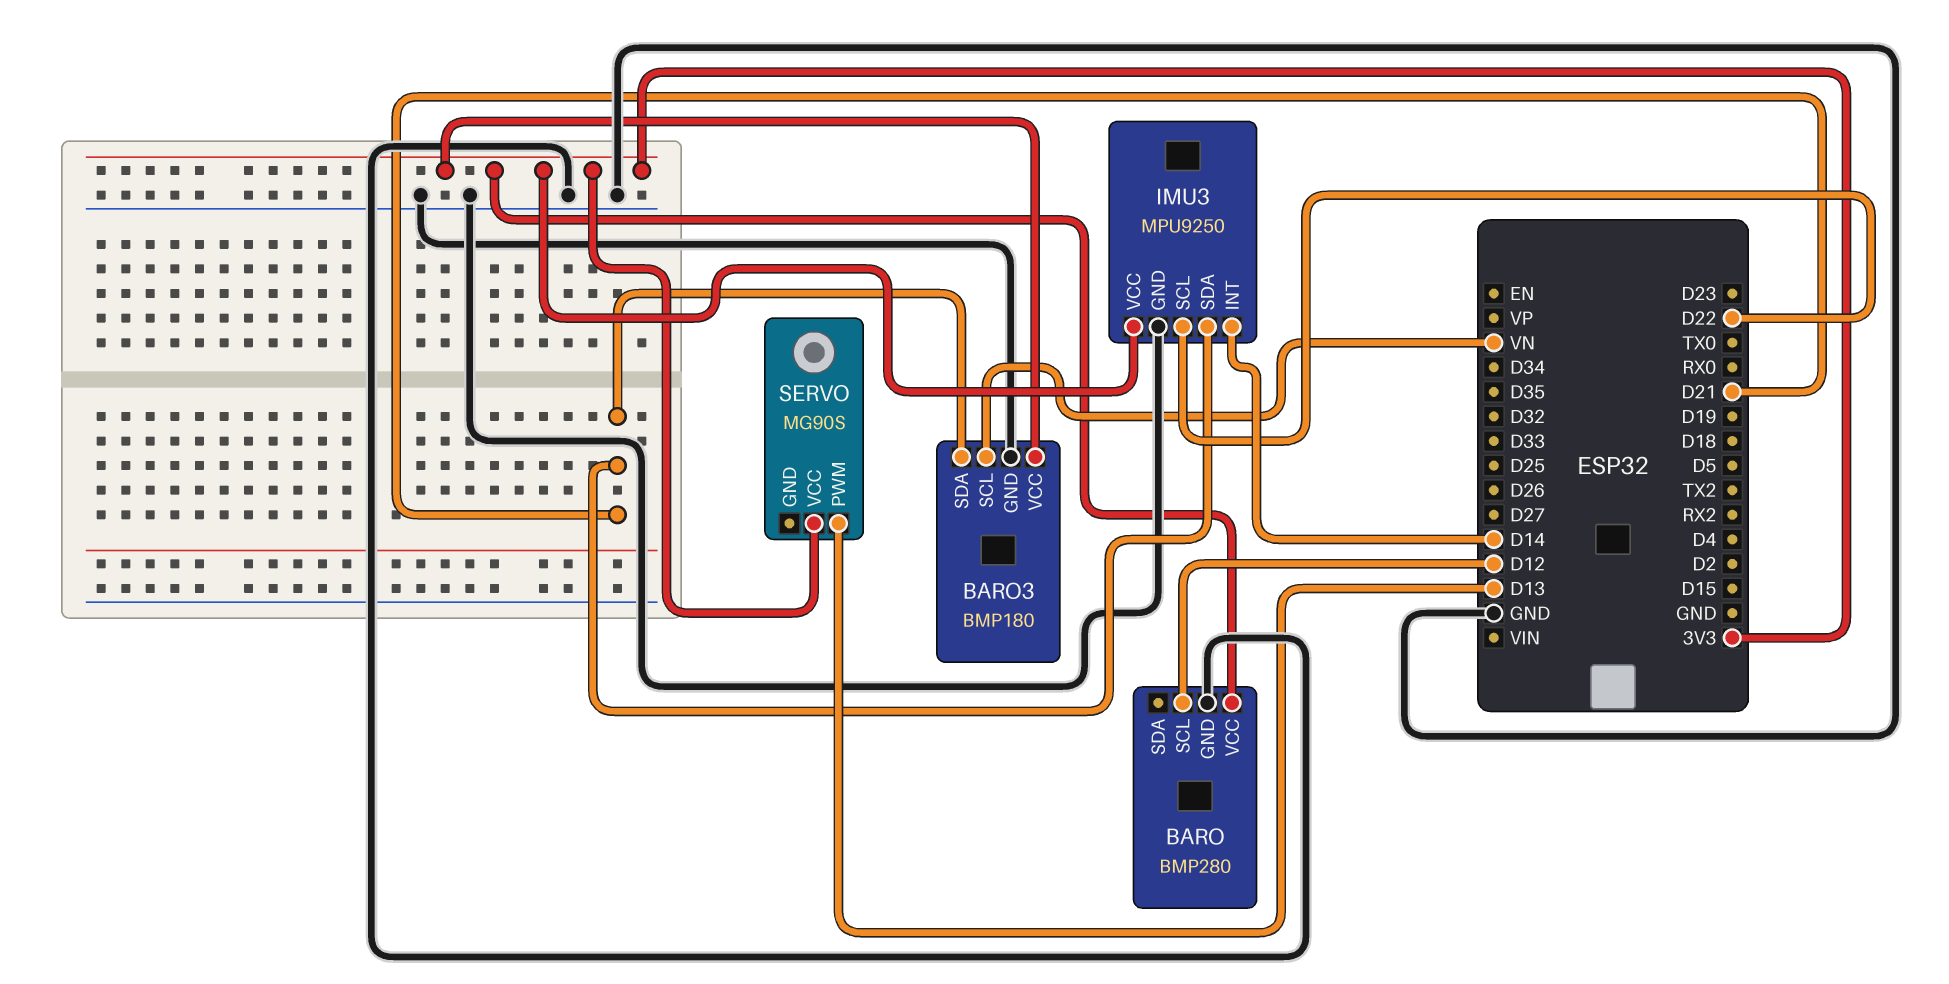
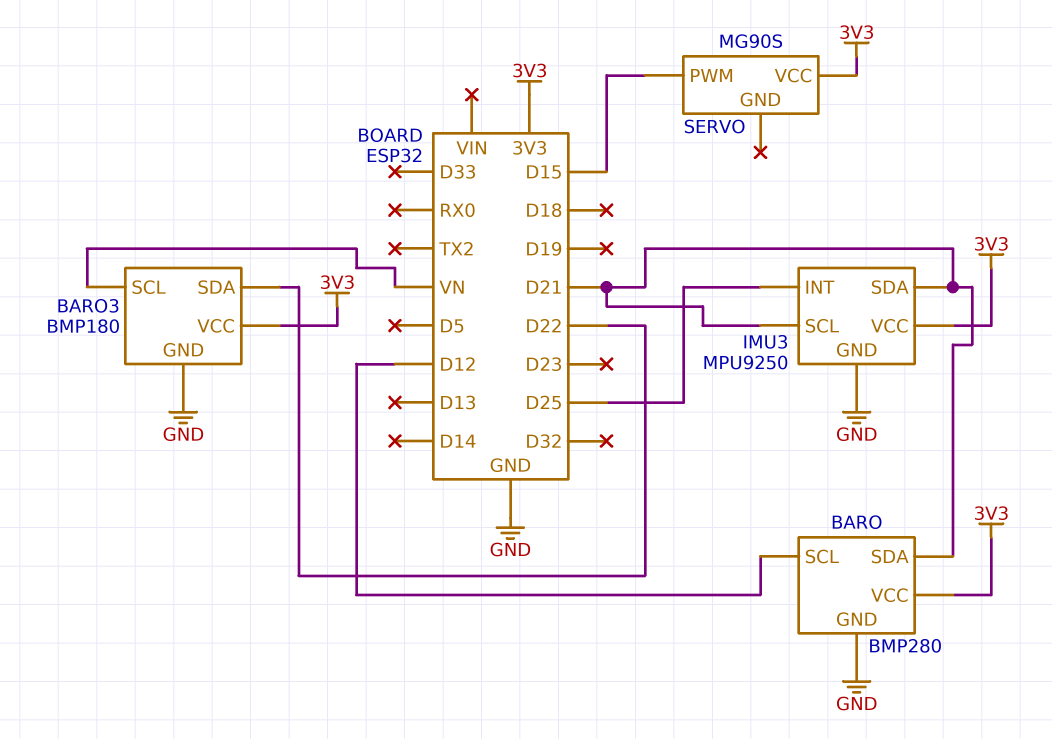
BARO pin SDA: none -> D21
BARO3 pin SDA: D21 -> D22
IMU3 pin INT: D14 -> D25
IMU3 pin SCL: D22 -> D21
SERVO pin PWM: D13 -> D15

